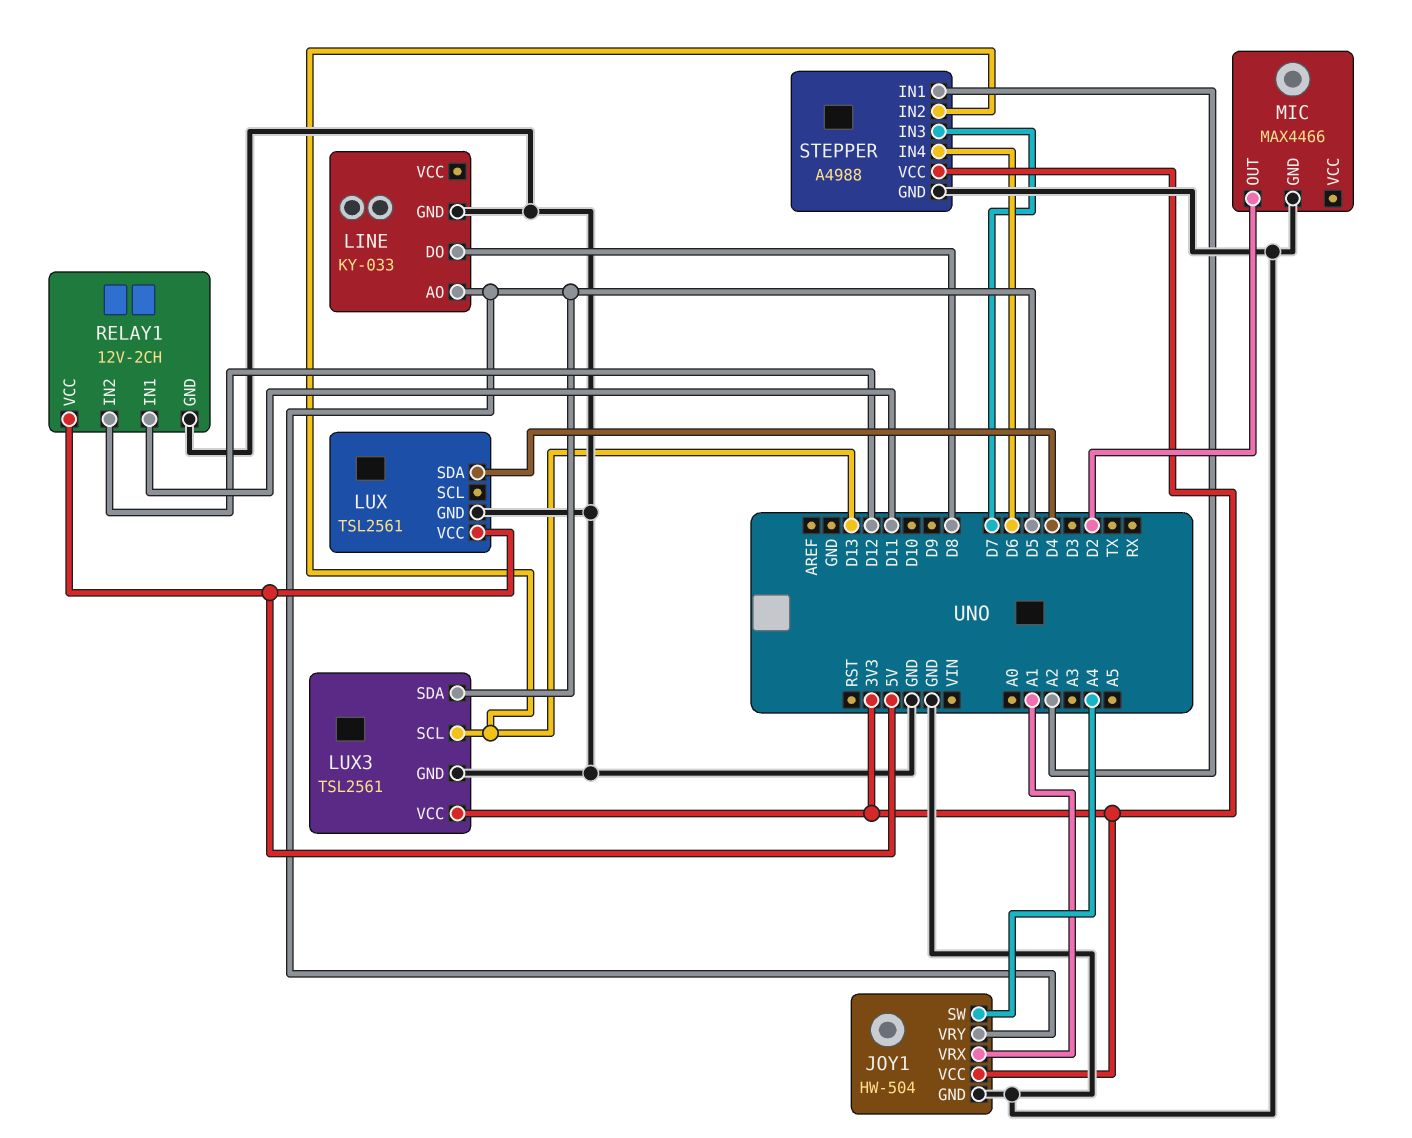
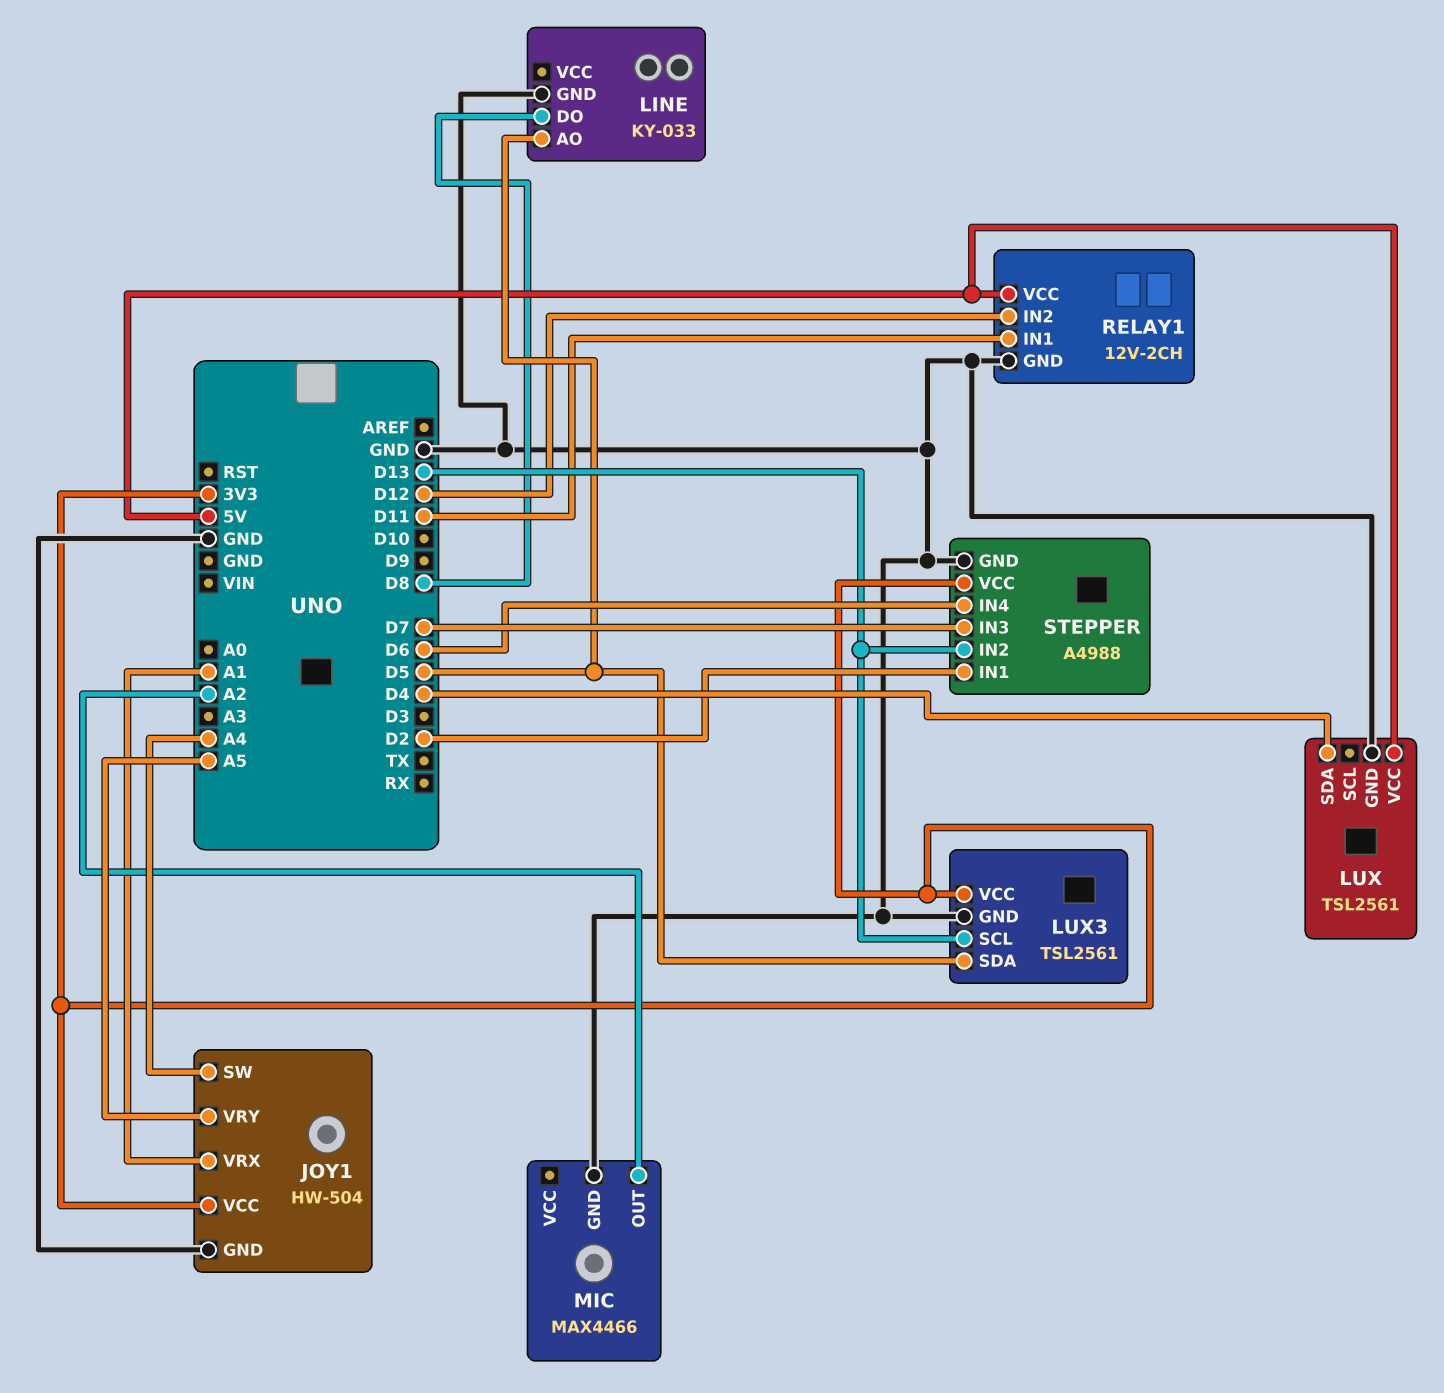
JOY1 pin VRY: D5 -> A5
MIC pin OUT: D2 -> A2
STEPPER pin IN1: A2 -> D2

